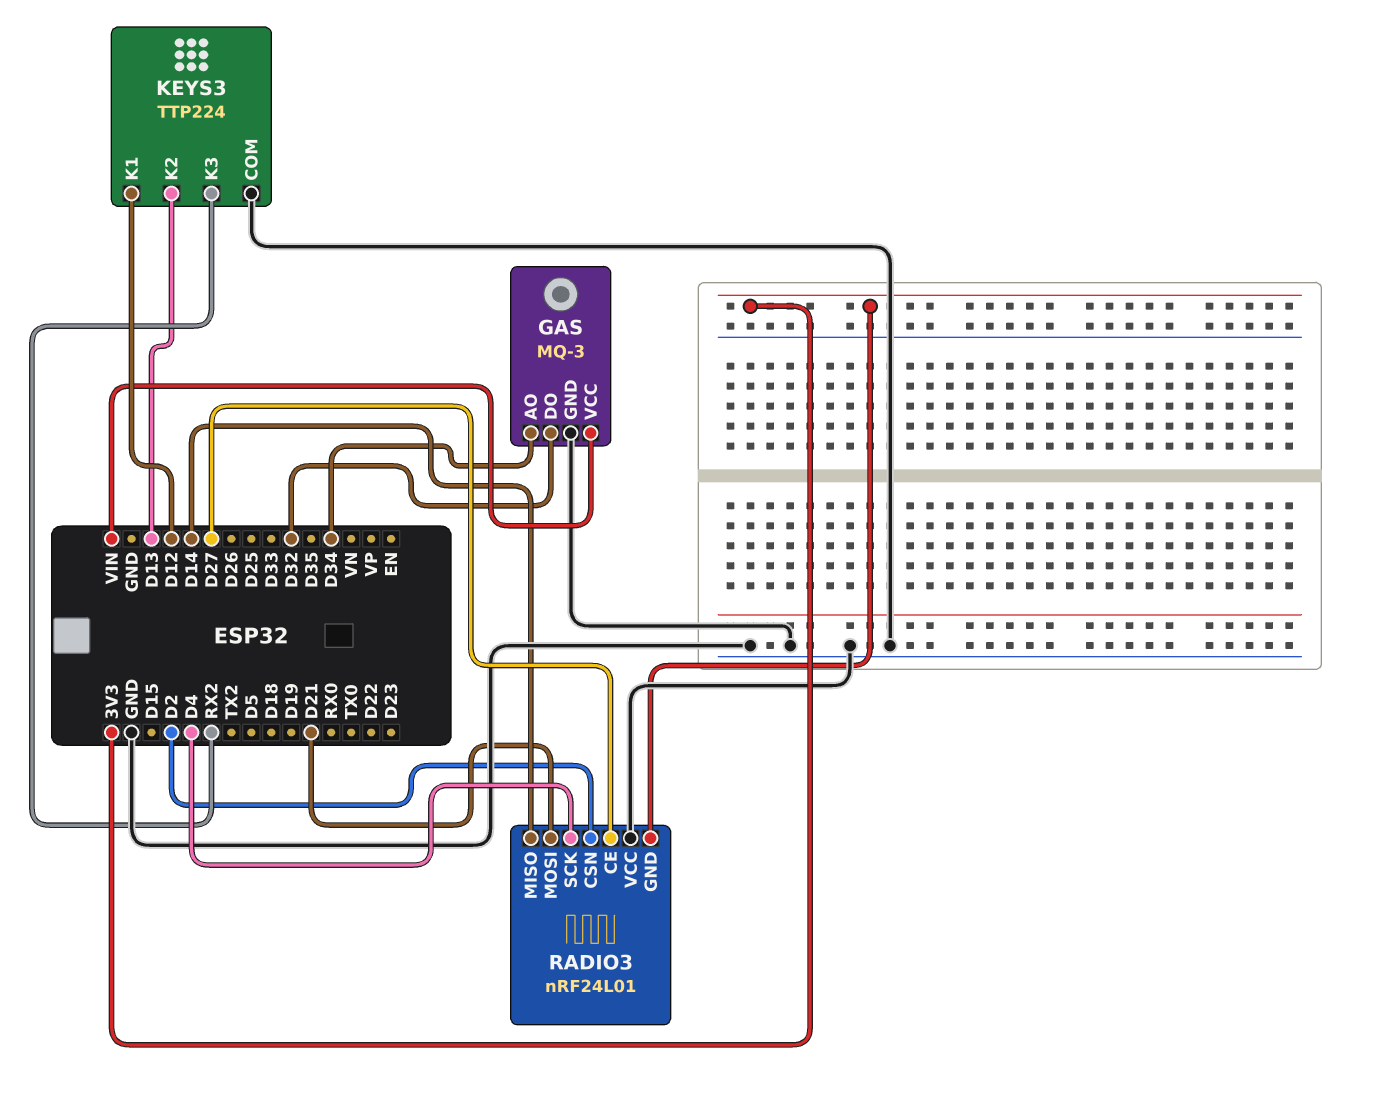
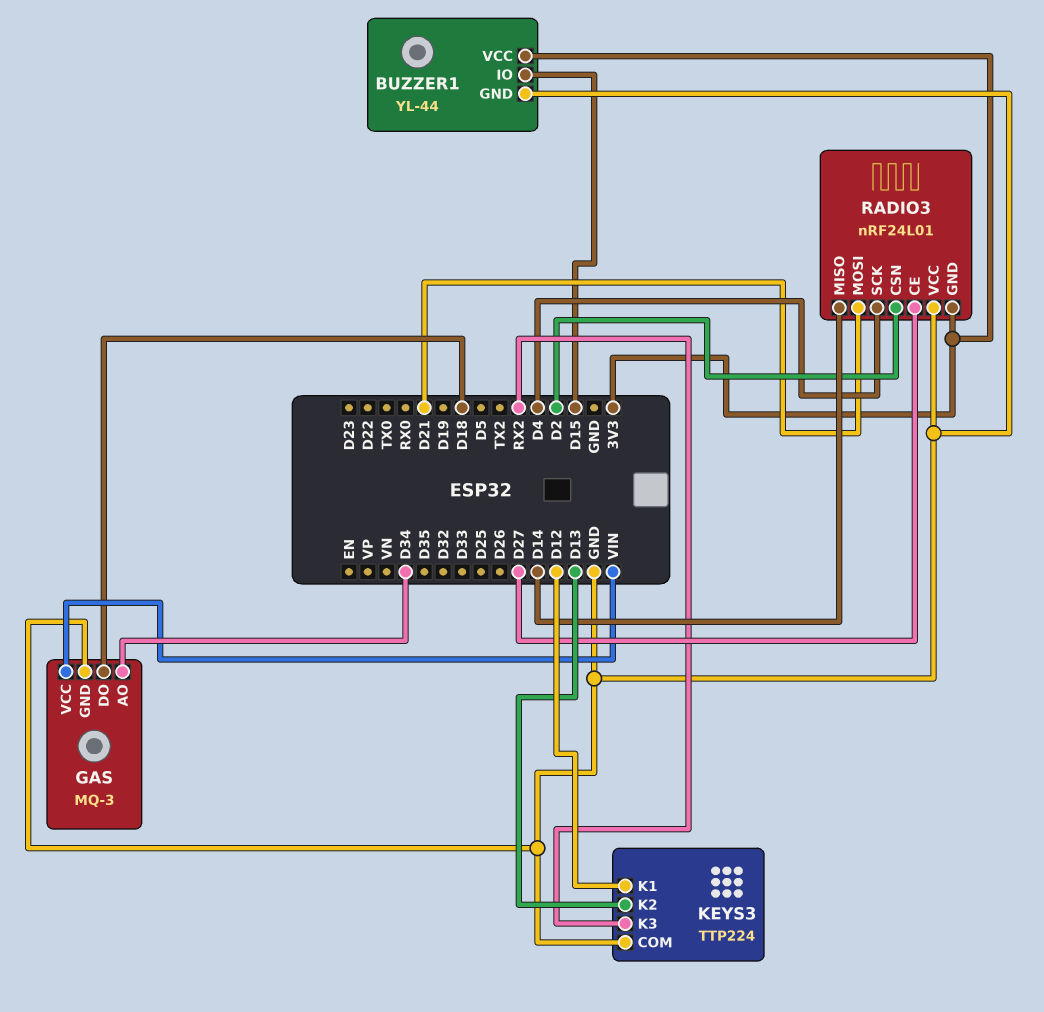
BUZZER1: none -> YL-44
BUZZER1 pin GND: none -> GND
BUZZER1 pin IO: none -> D15
BUZZER1 pin VCC: none -> 3V3
GAS pin DO: D32 -> D18

